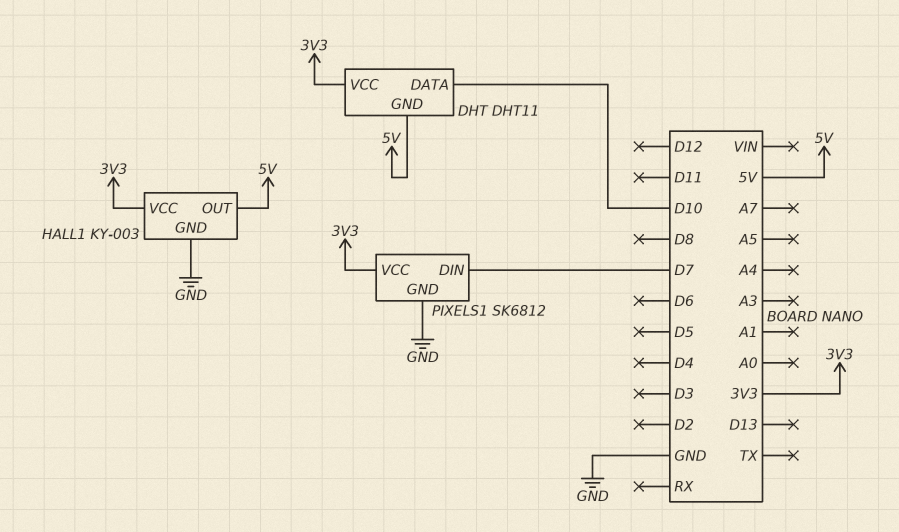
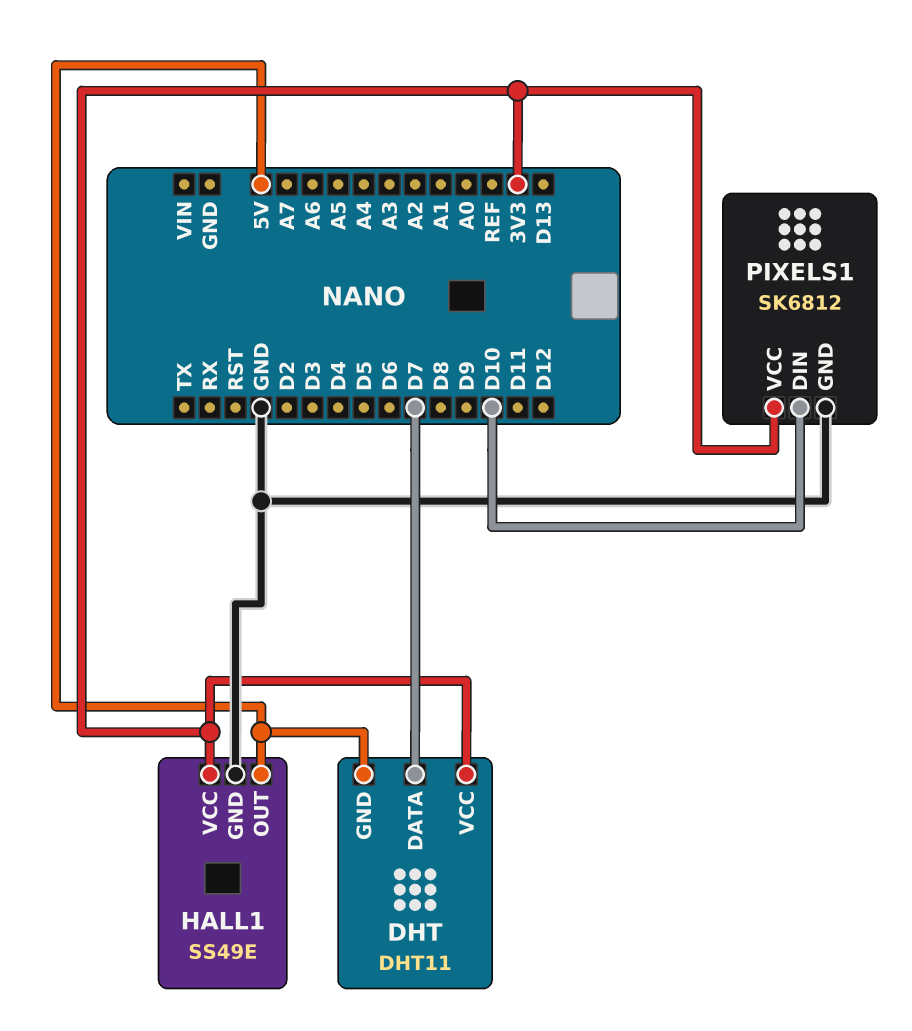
DHT pin DATA: D10 -> D7
HALL1: KY-003 -> SS49E
PIXELS1 pin DIN: D7 -> D10

